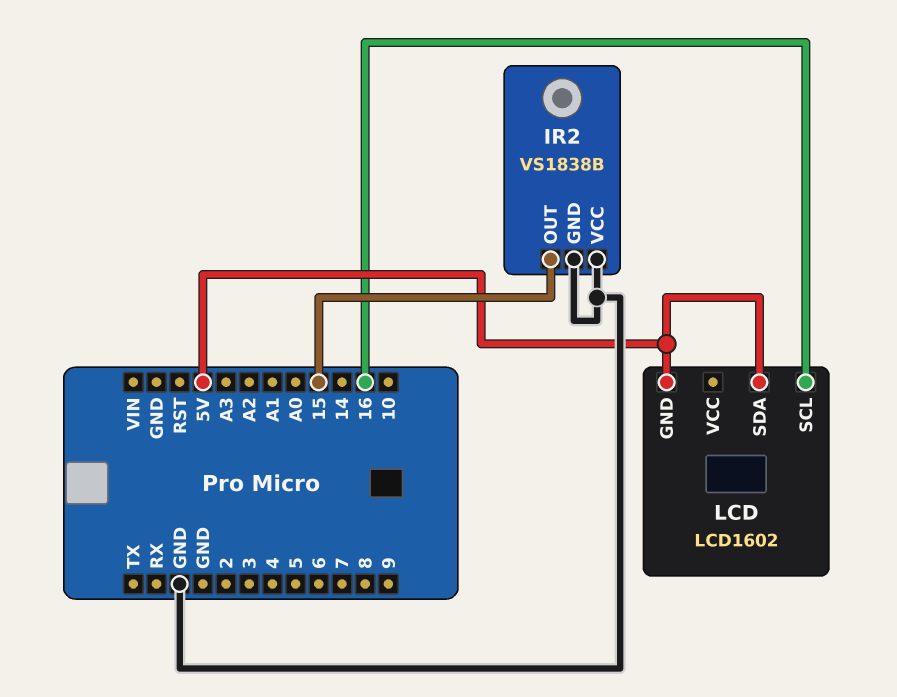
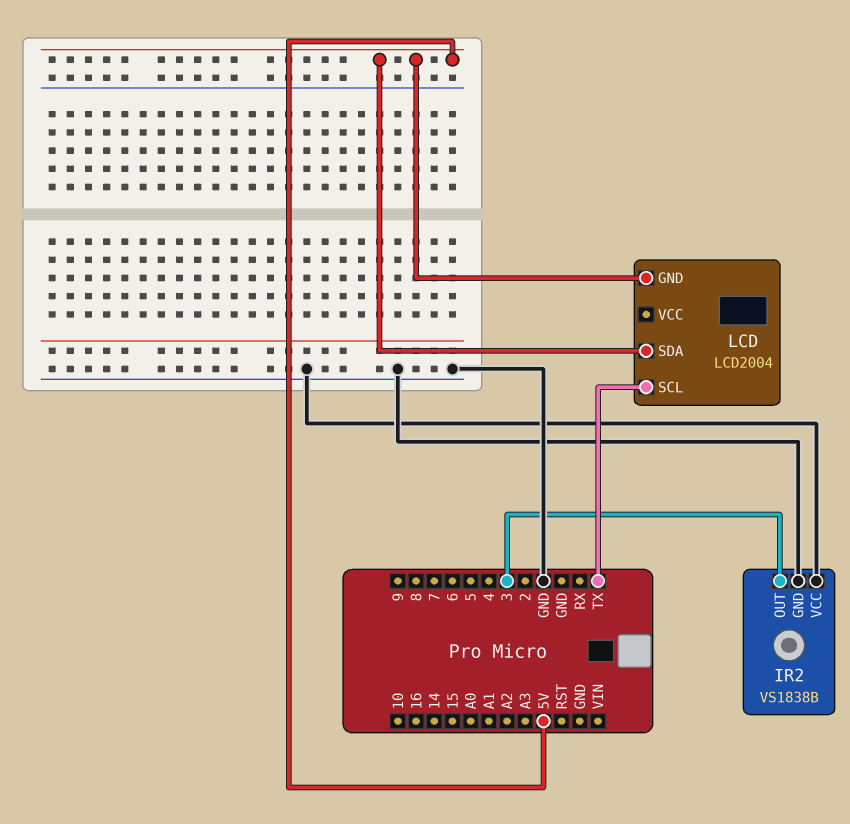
IR2 pin OUT: 15 -> 3
LCD: LCD1602 -> LCD2004
LCD pin SCL: 16 -> TX

